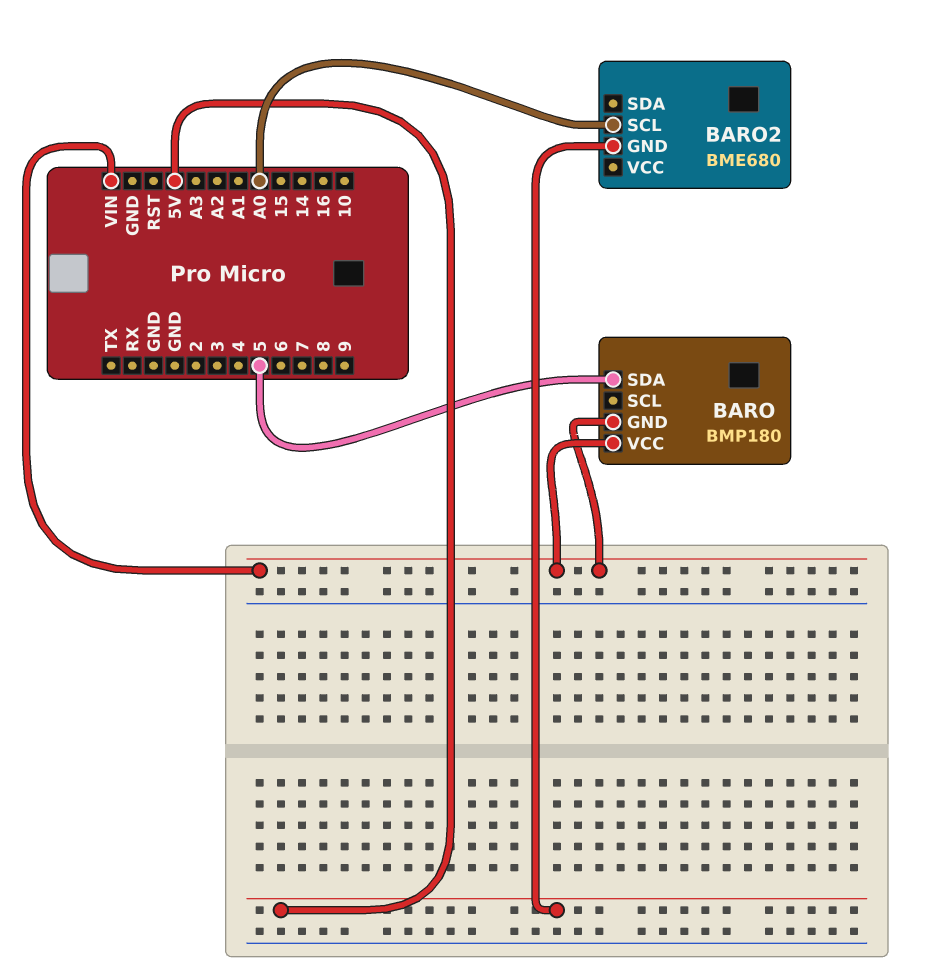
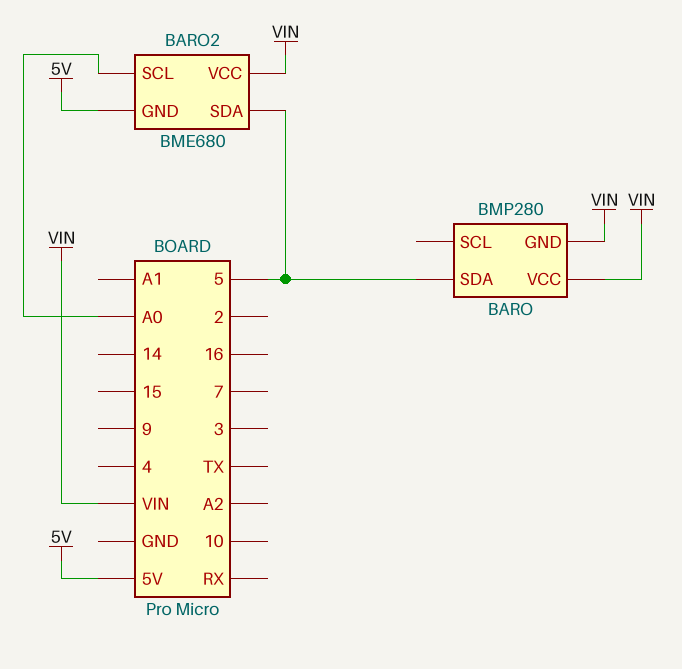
BARO: BMP180 -> BMP280
BARO2 pin SDA: none -> 5
BARO2 pin VCC: none -> VIN

